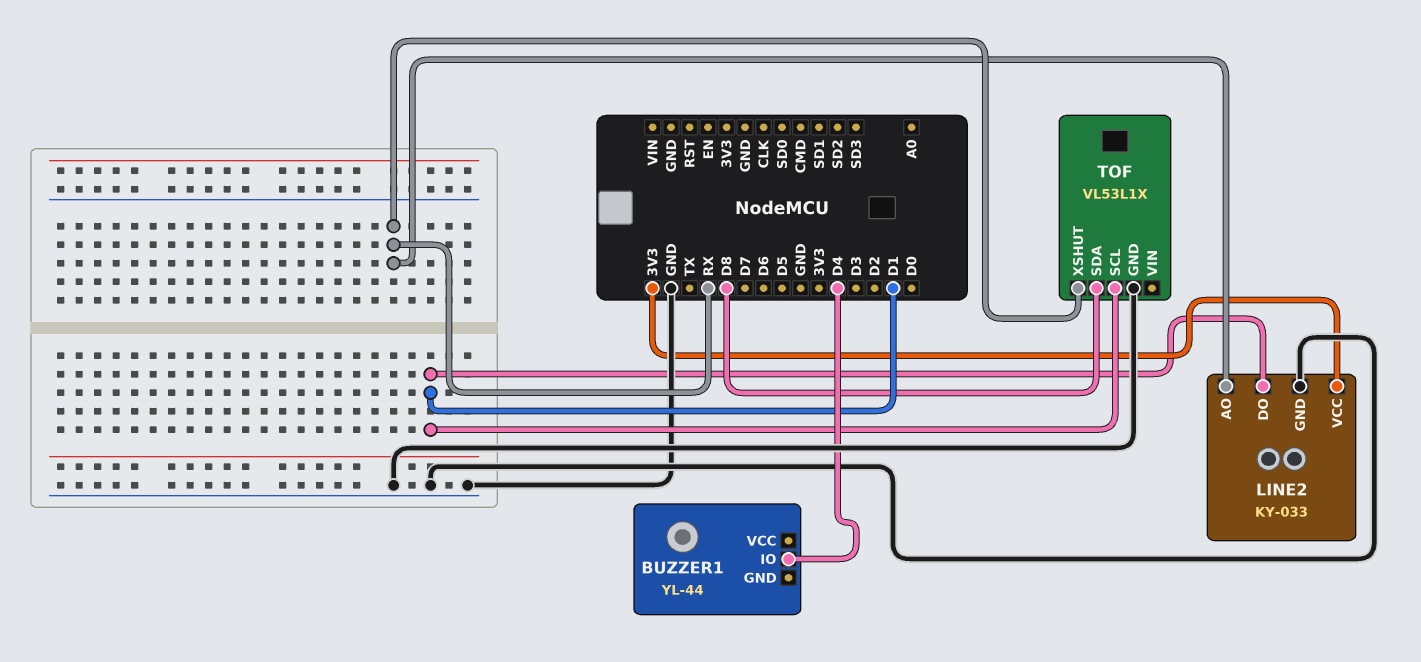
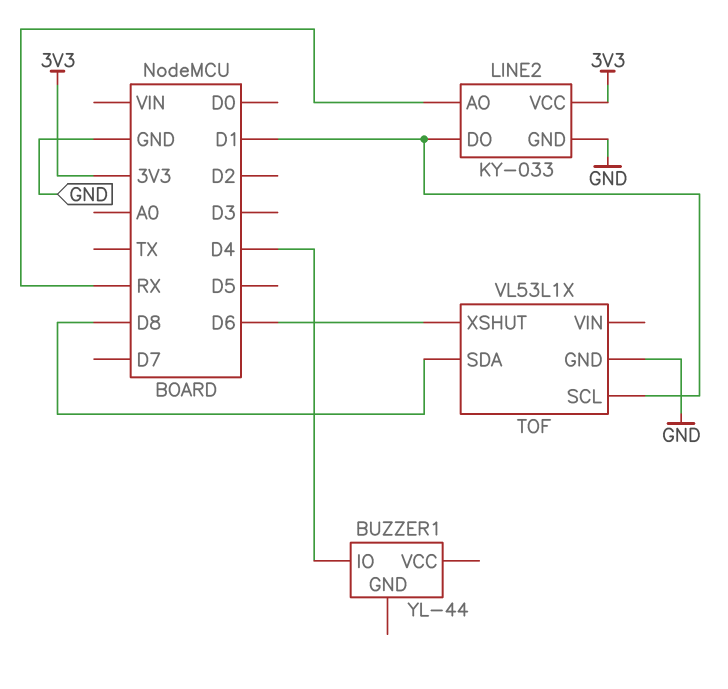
TOF pin XSHUT: RX -> D6

